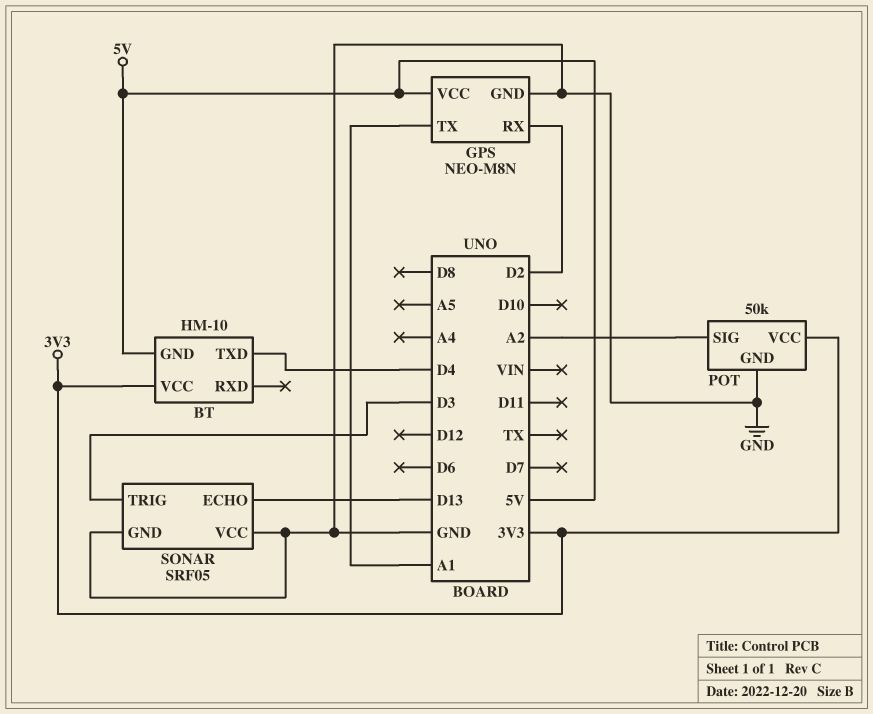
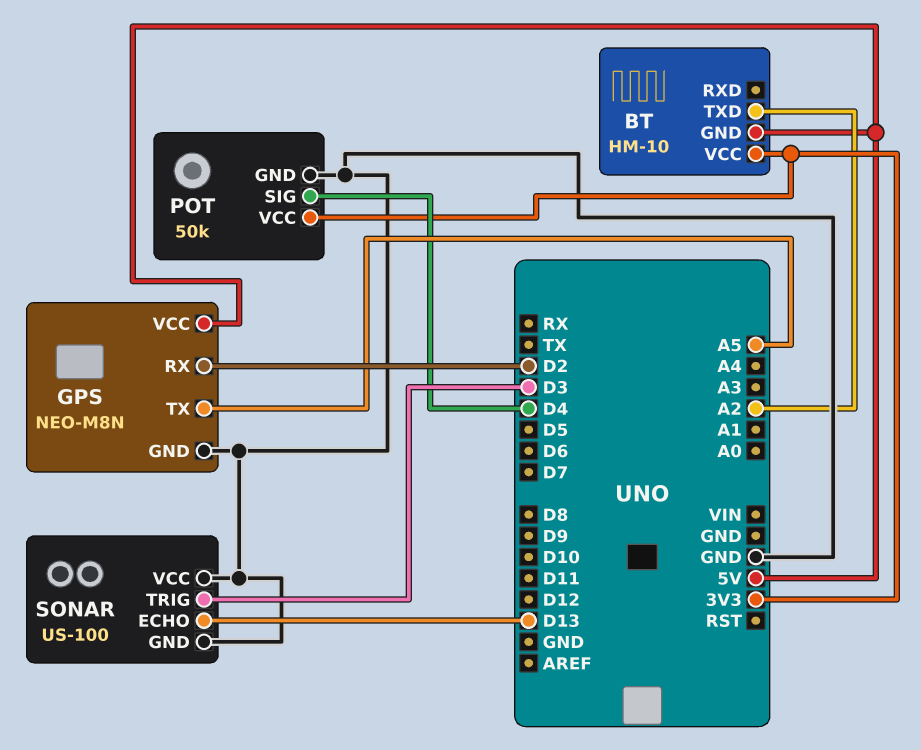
BT pin TXD: D4 -> A2
GPS pin TX: A1 -> A5
POT pin SIG: A2 -> D4
SONAR: SRF05 -> US-100

